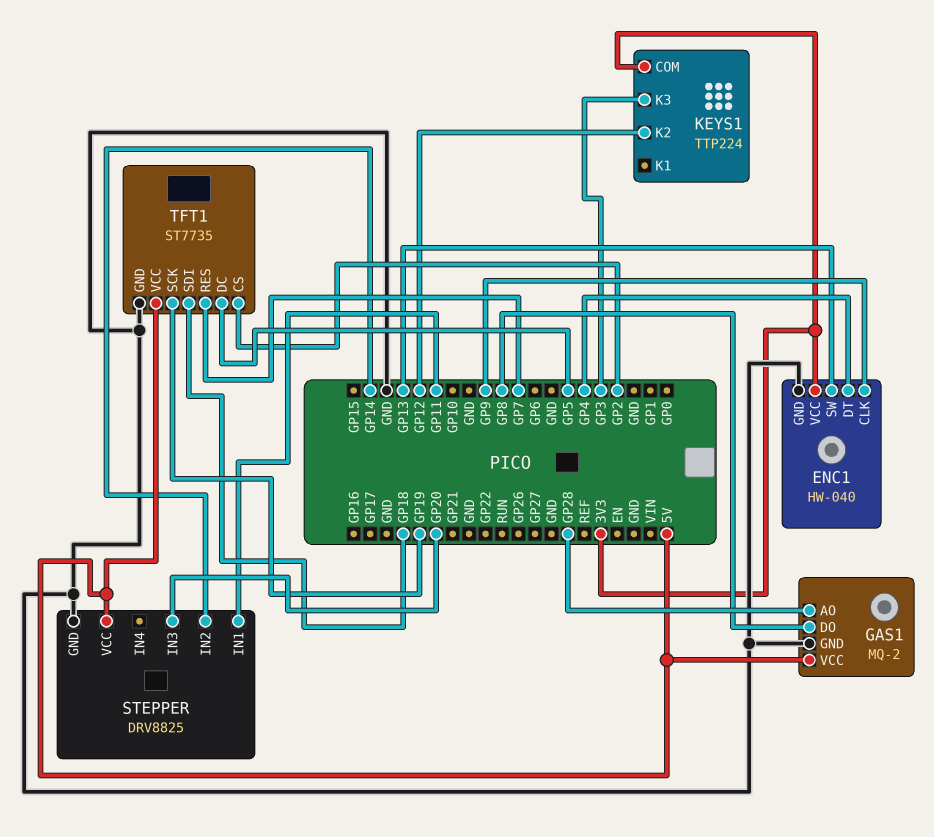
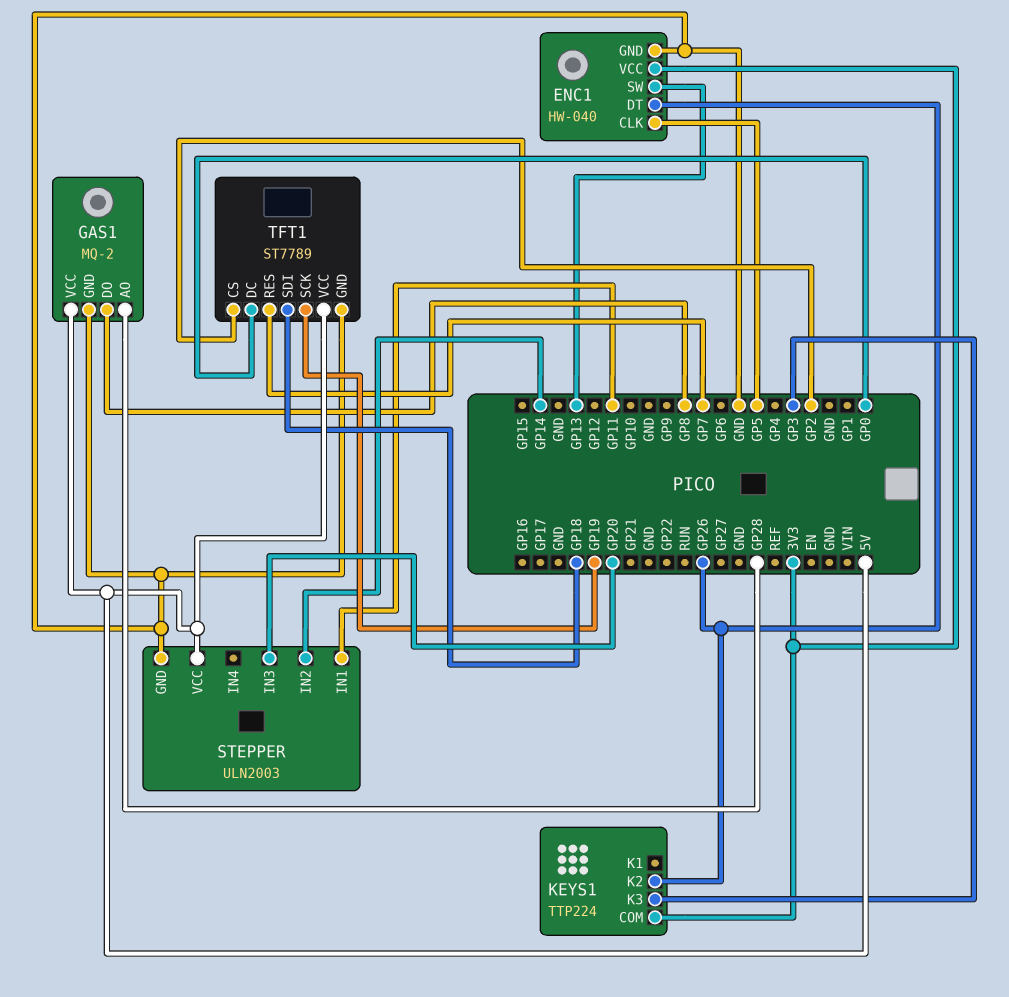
ENC1 pin CLK: GP9 -> GP5
ENC1 pin DT: GP4 -> GP26
KEYS1 pin K2: GP12 -> GP26
STEPPER: DRV8825 -> ULN2003
TFT1: ST7735 -> ST7789
TFT1 pin DC: GP5 -> GP0

